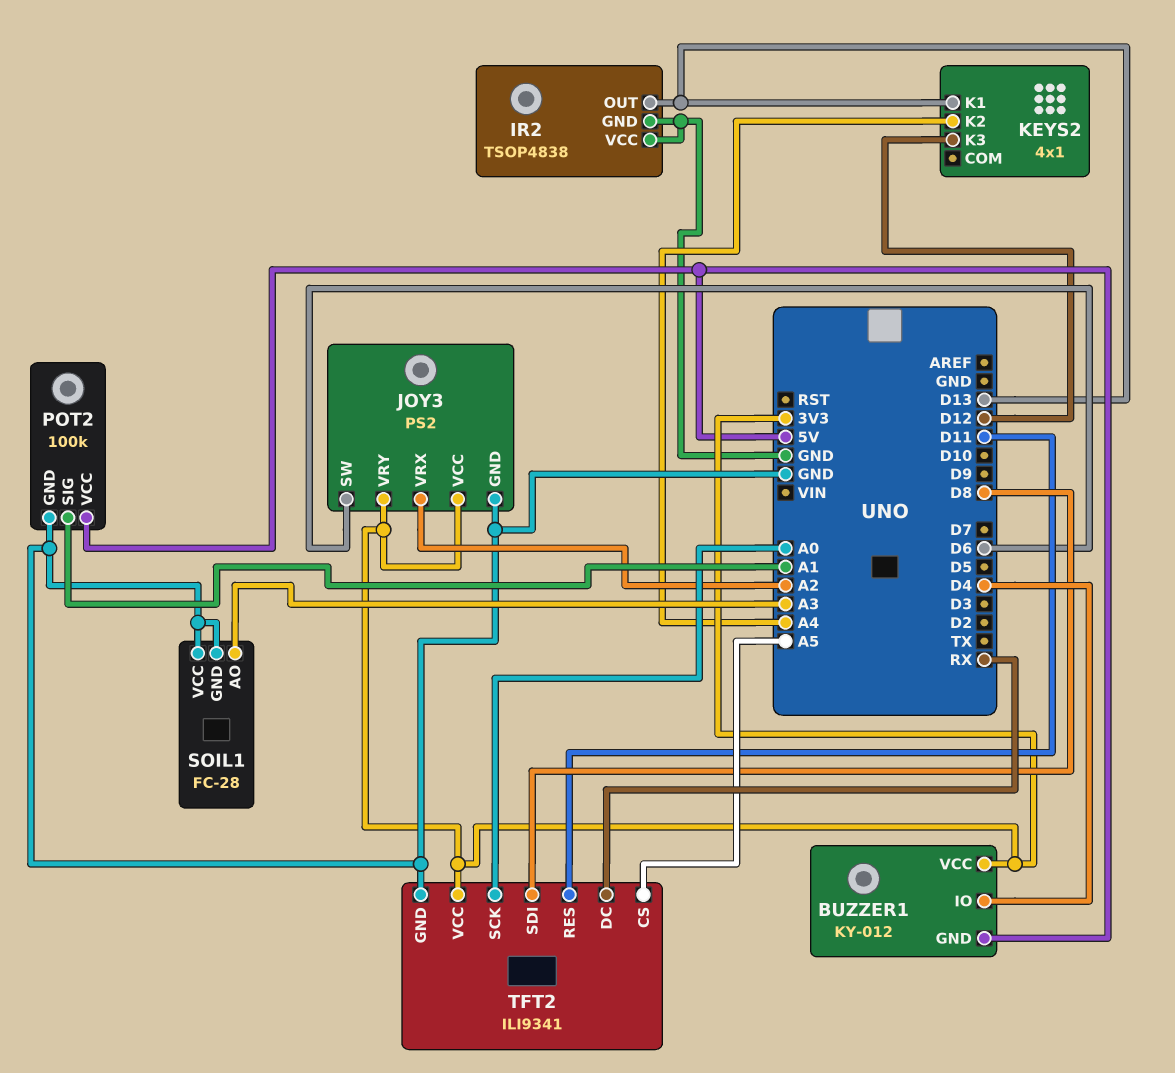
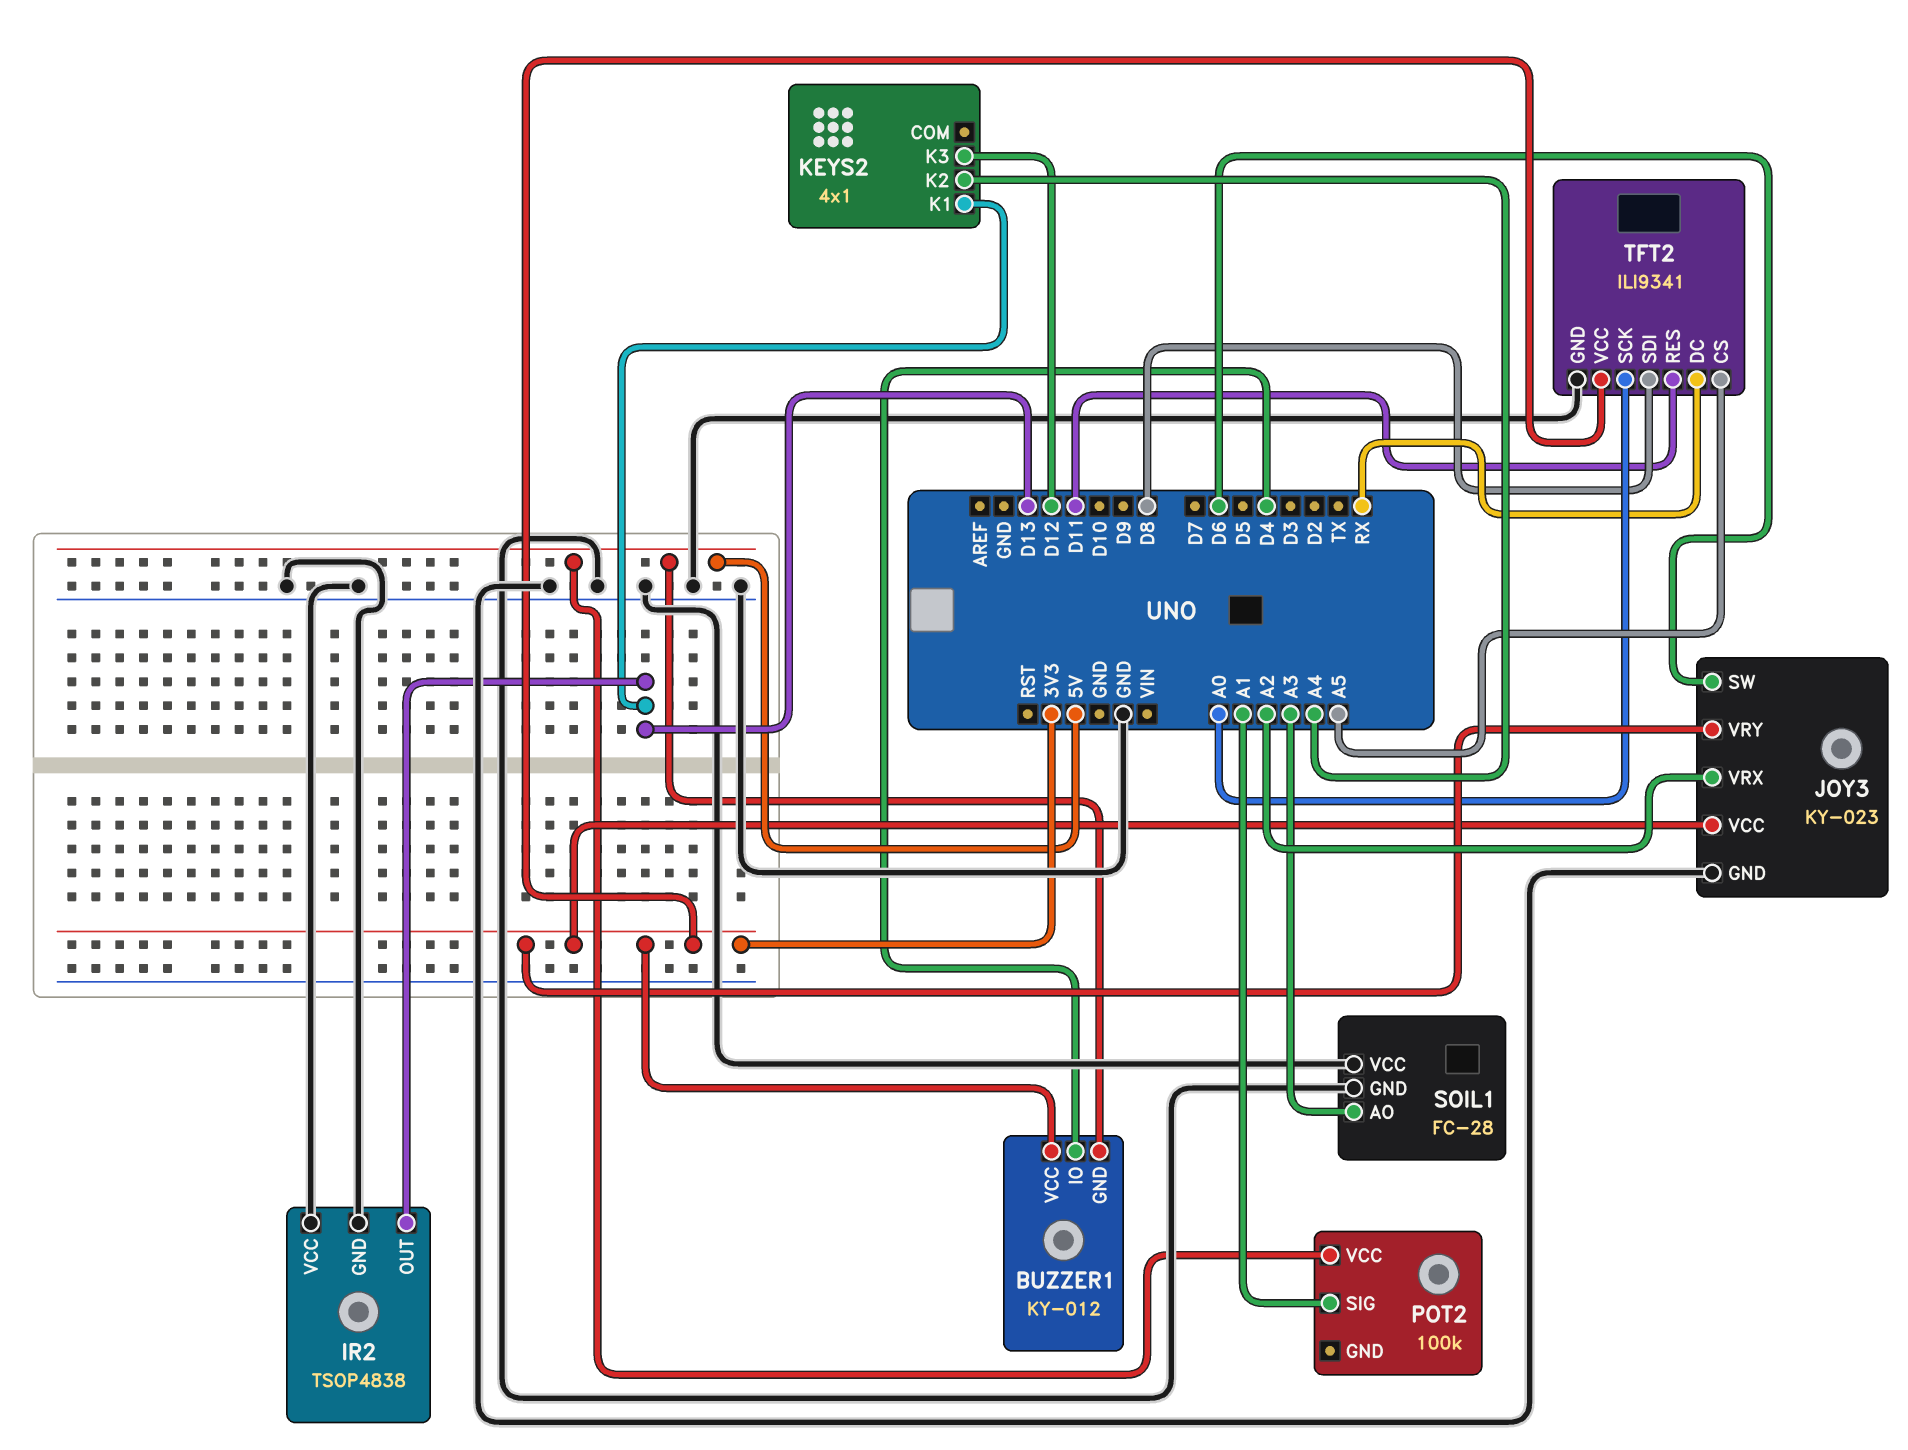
JOY3: PS2 -> KY-023
POT2 pin GND: GND -> none

